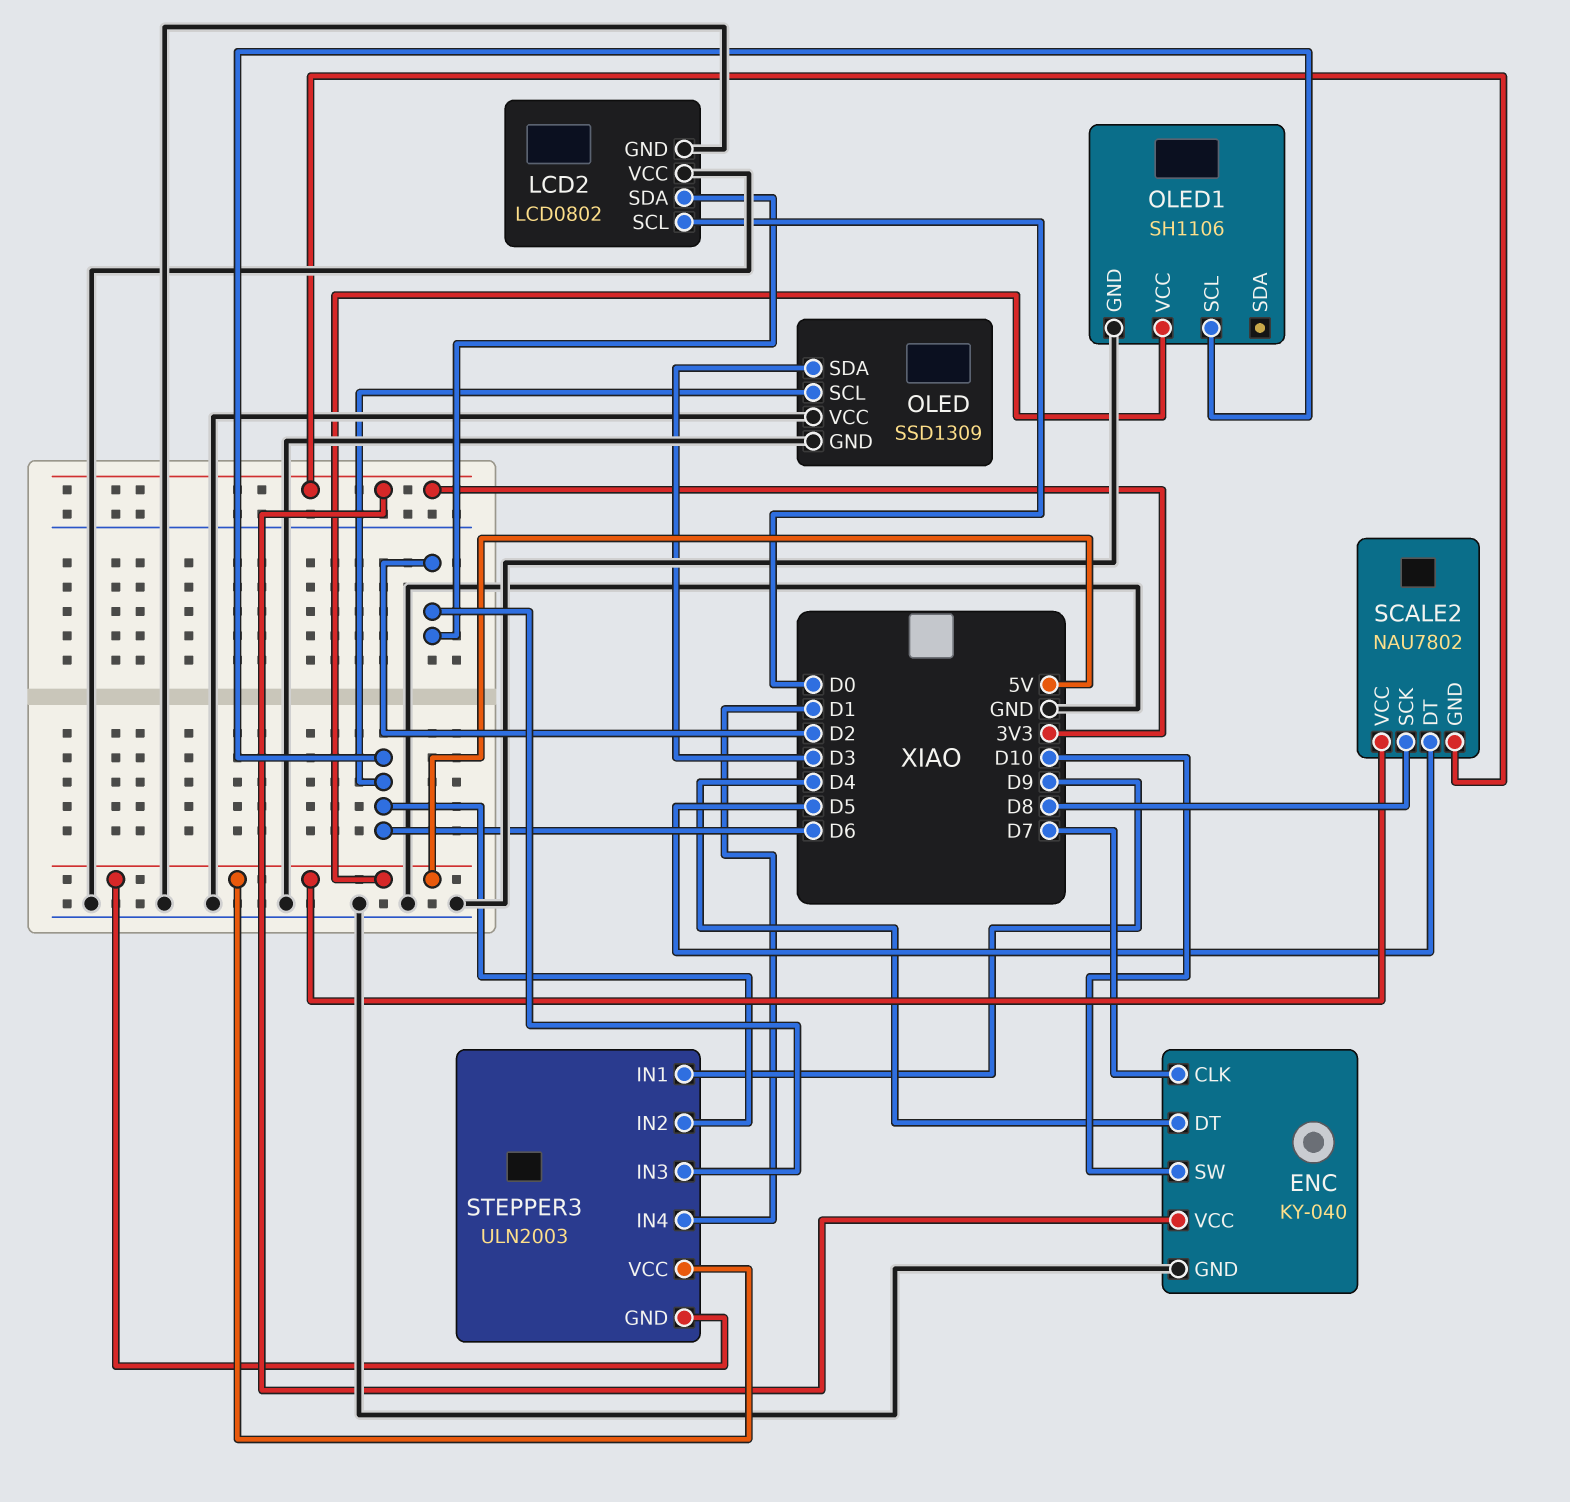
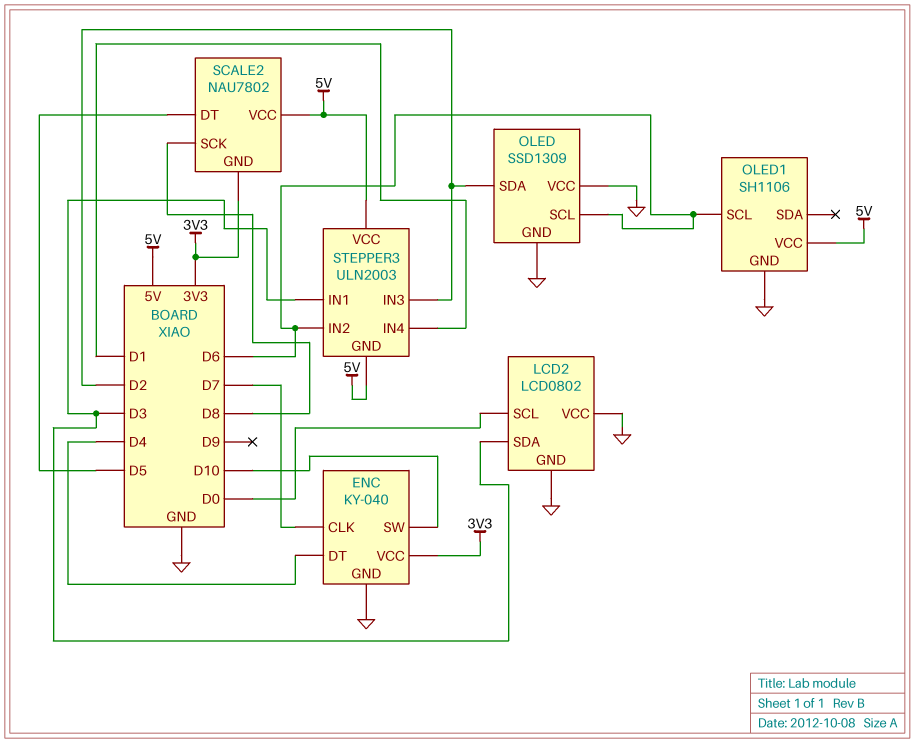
LCD2 pin SDA: D2 -> D3
OLED pin SDA: D3 -> D2
STEPPER3 pin IN1: D9 -> D3

